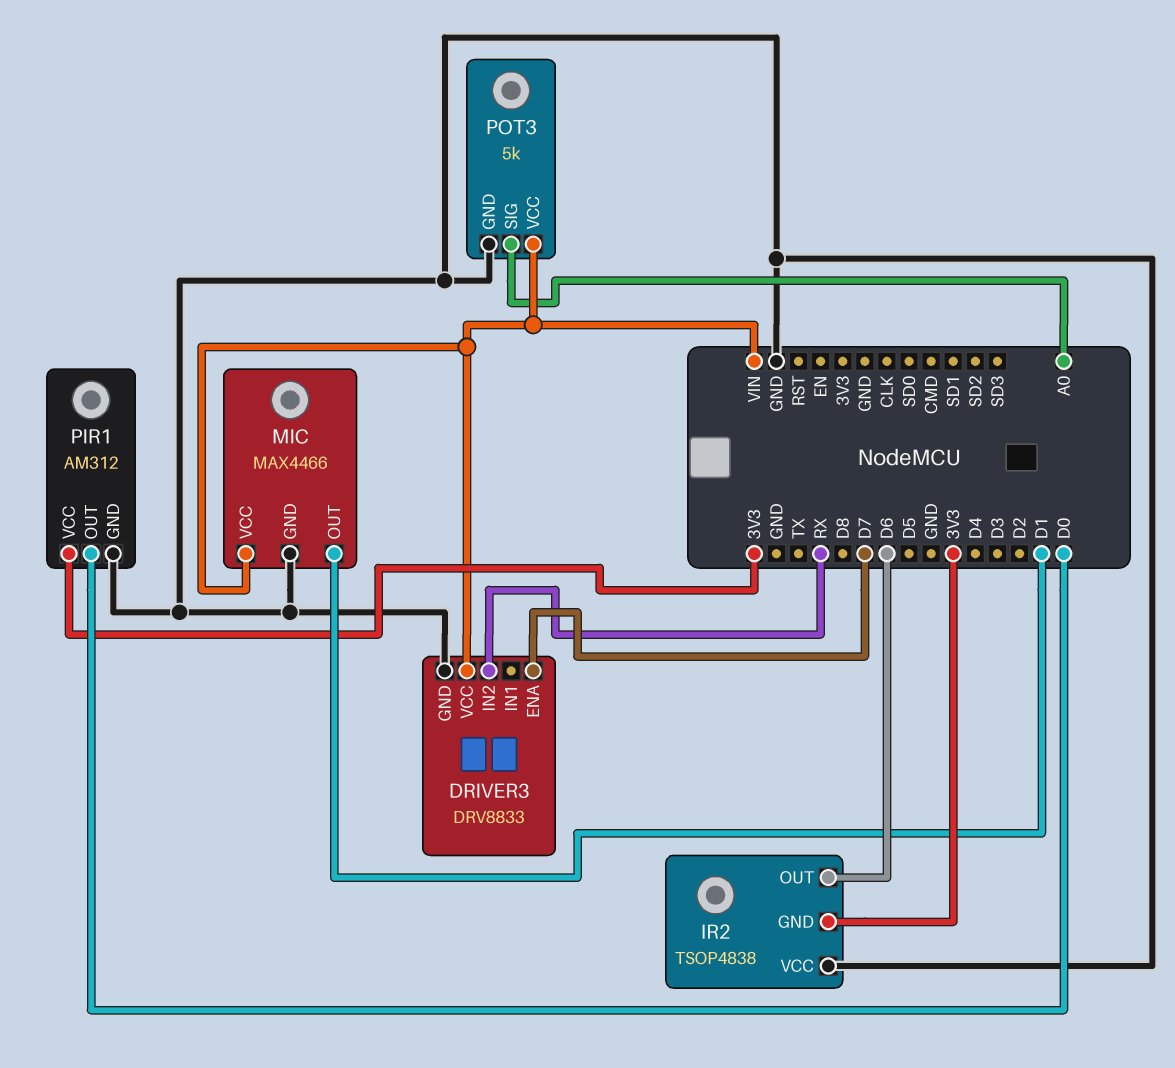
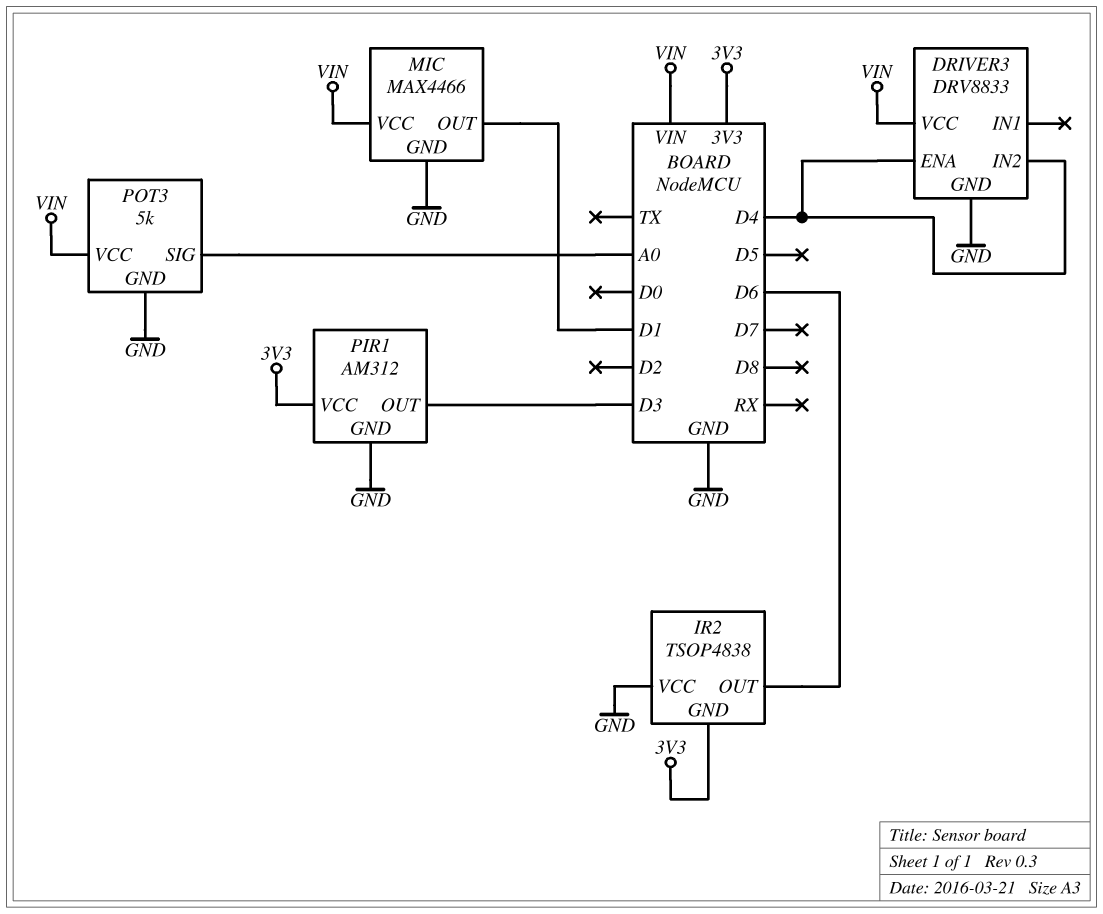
DRIVER3 pin ENA: D7 -> D4
DRIVER3 pin IN2: RX -> D4
PIR1 pin OUT: D0 -> D3

